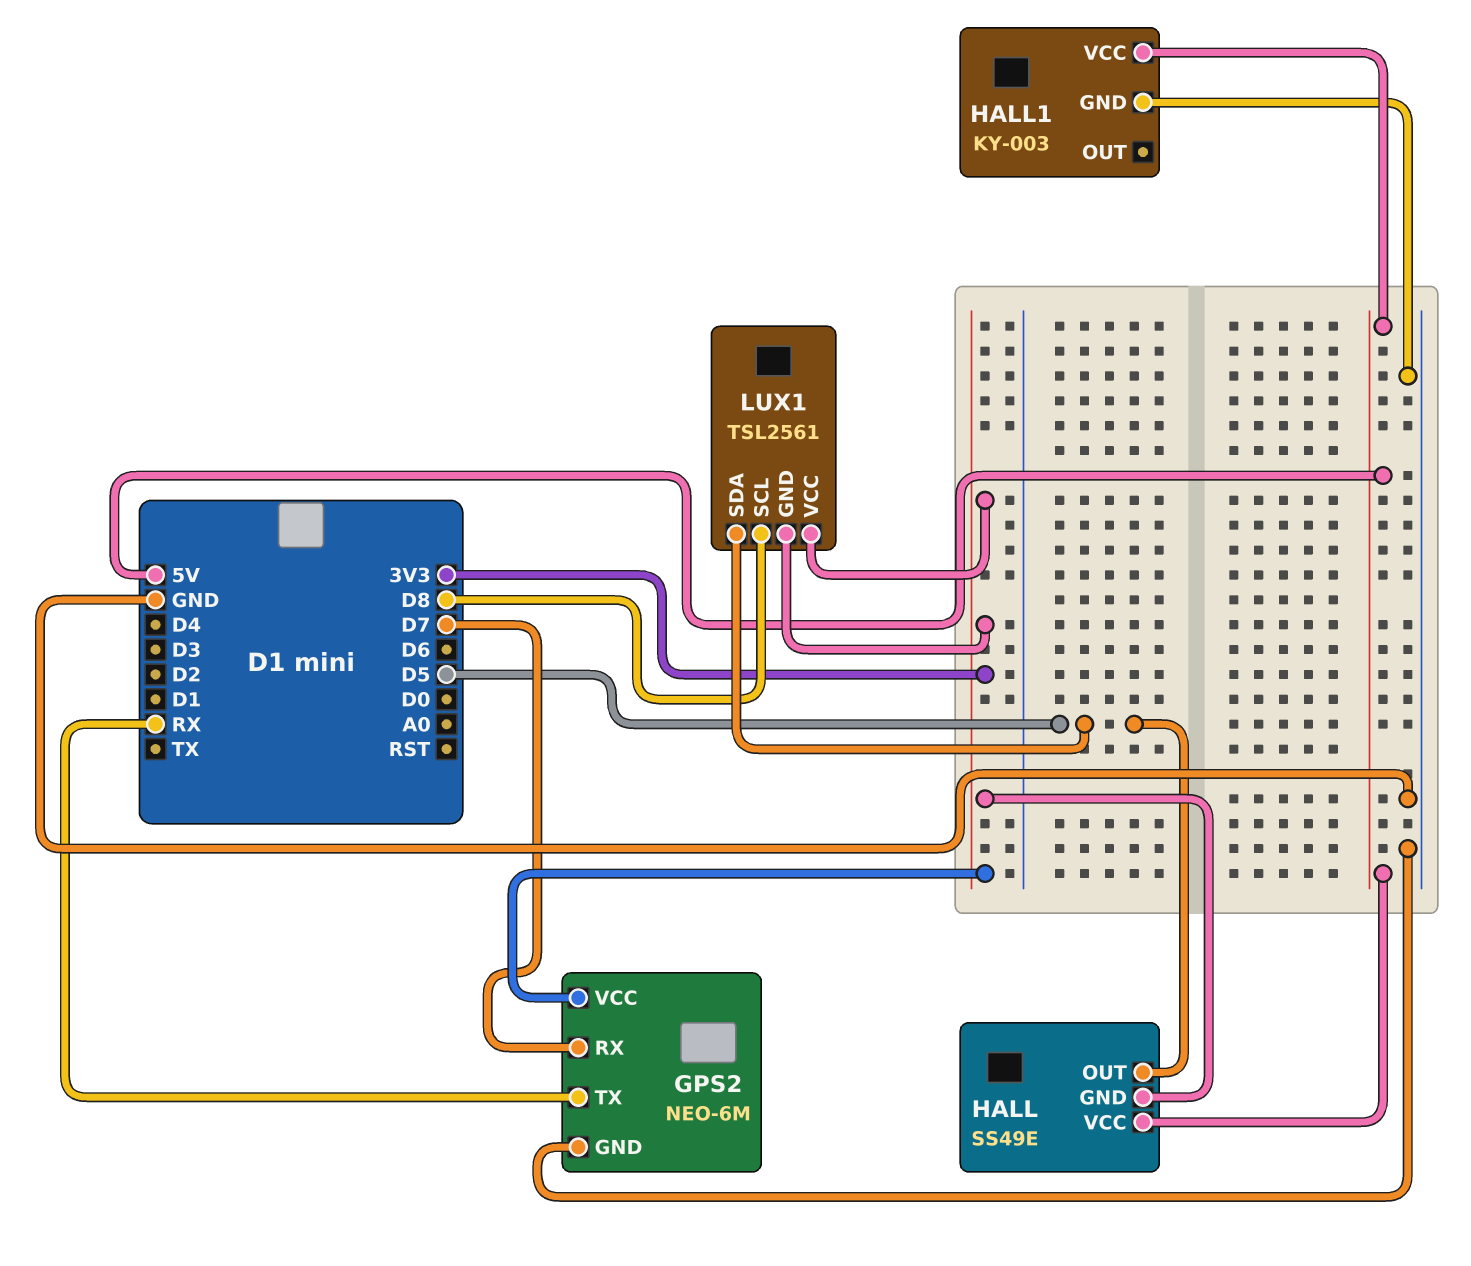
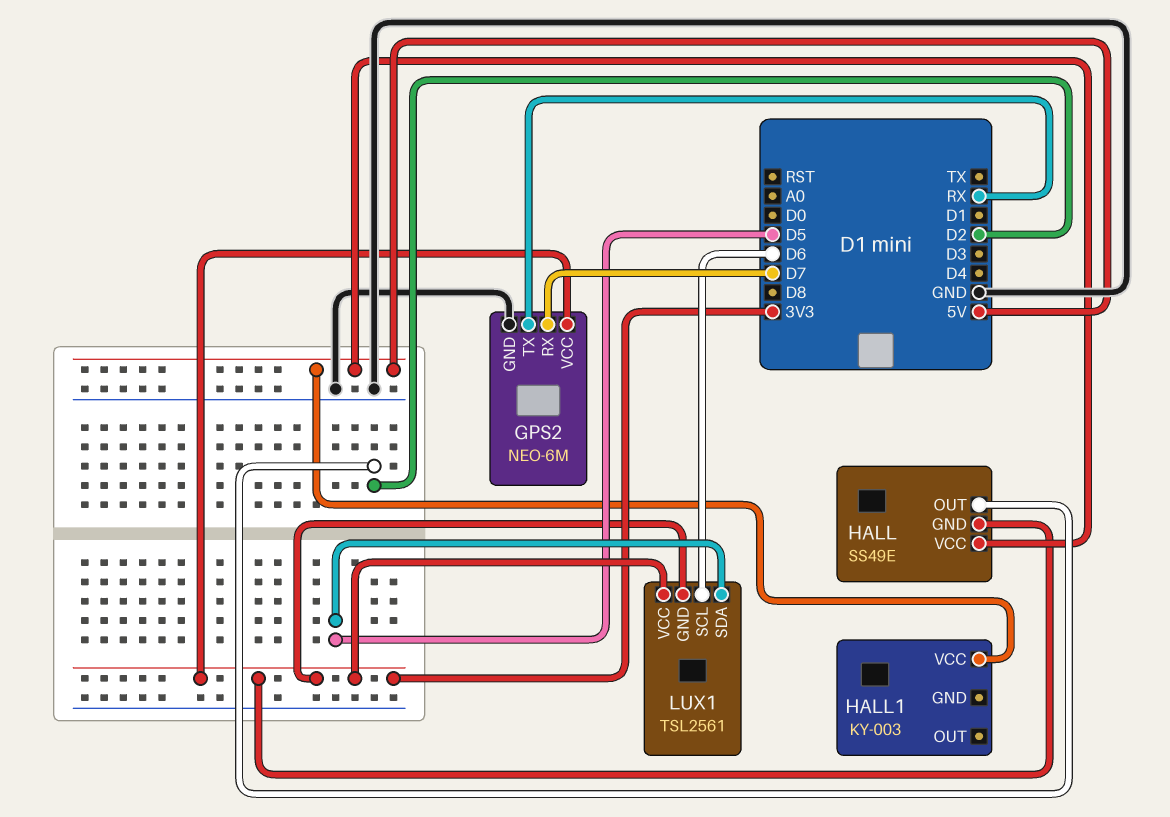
HALL pin OUT: D5 -> D2
HALL1 pin GND: GND -> none
LUX1 pin SCL: D8 -> D6

